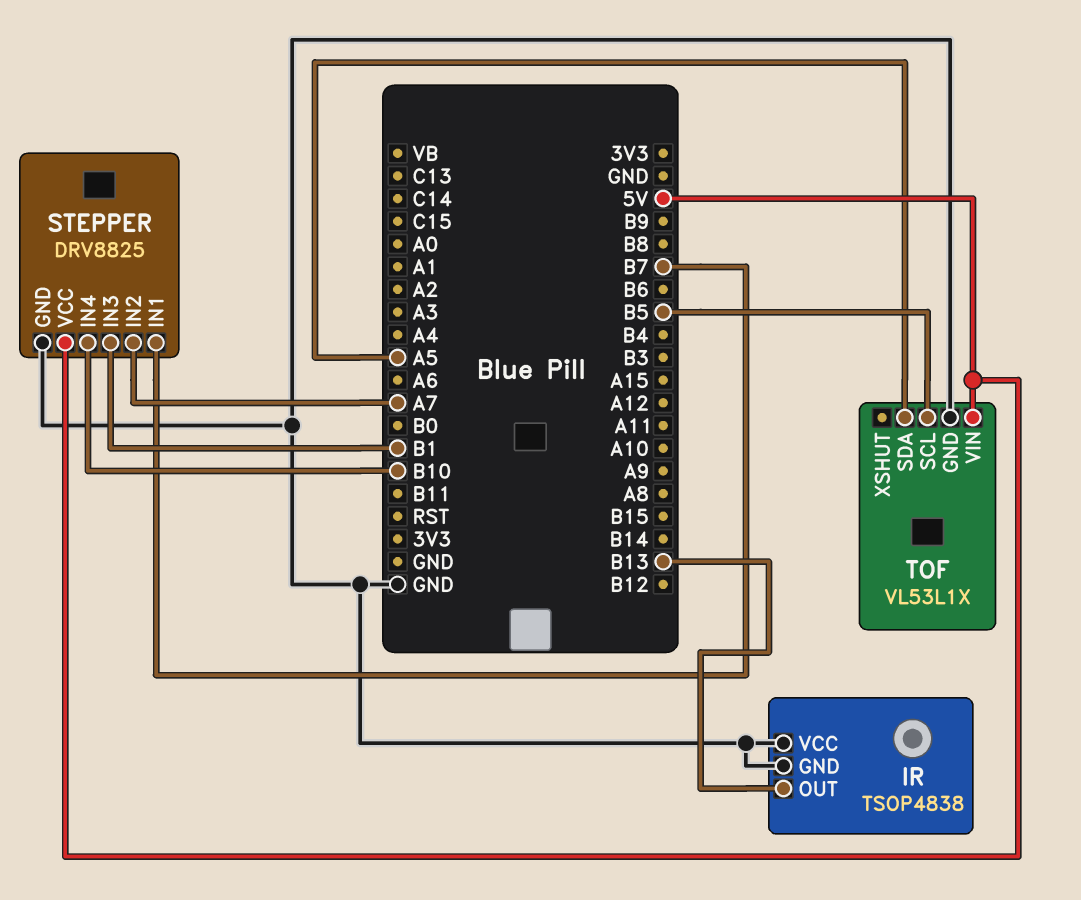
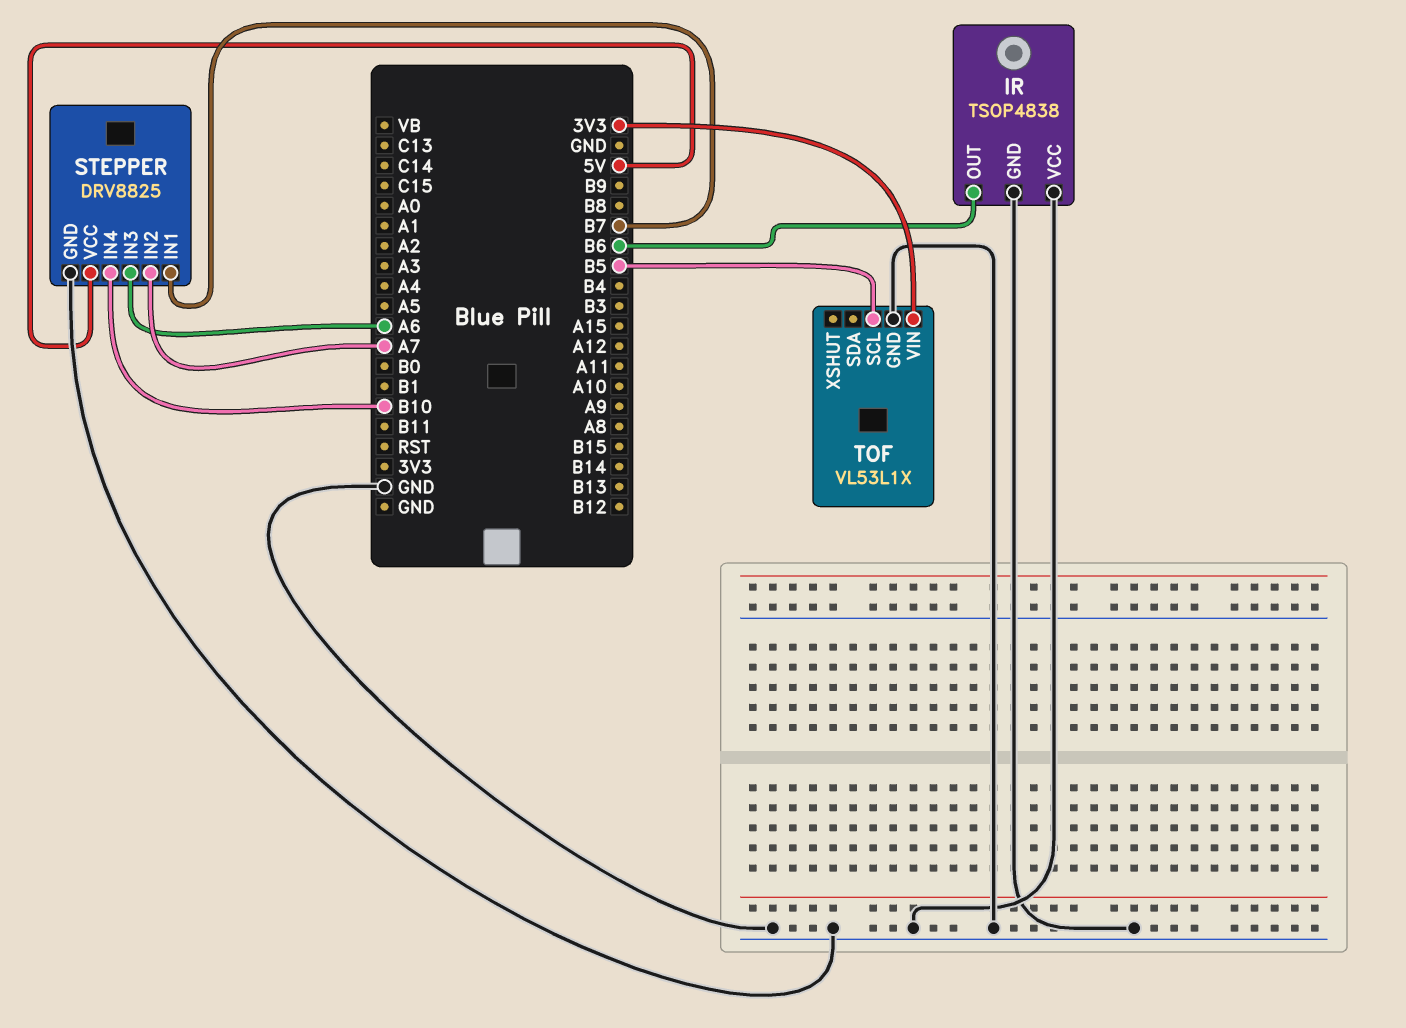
IR pin OUT: B13 -> B6
STEPPER pin IN3: B1 -> A6
TOF pin SDA: A5 -> none
TOF pin VIN: 5V -> 3V3

